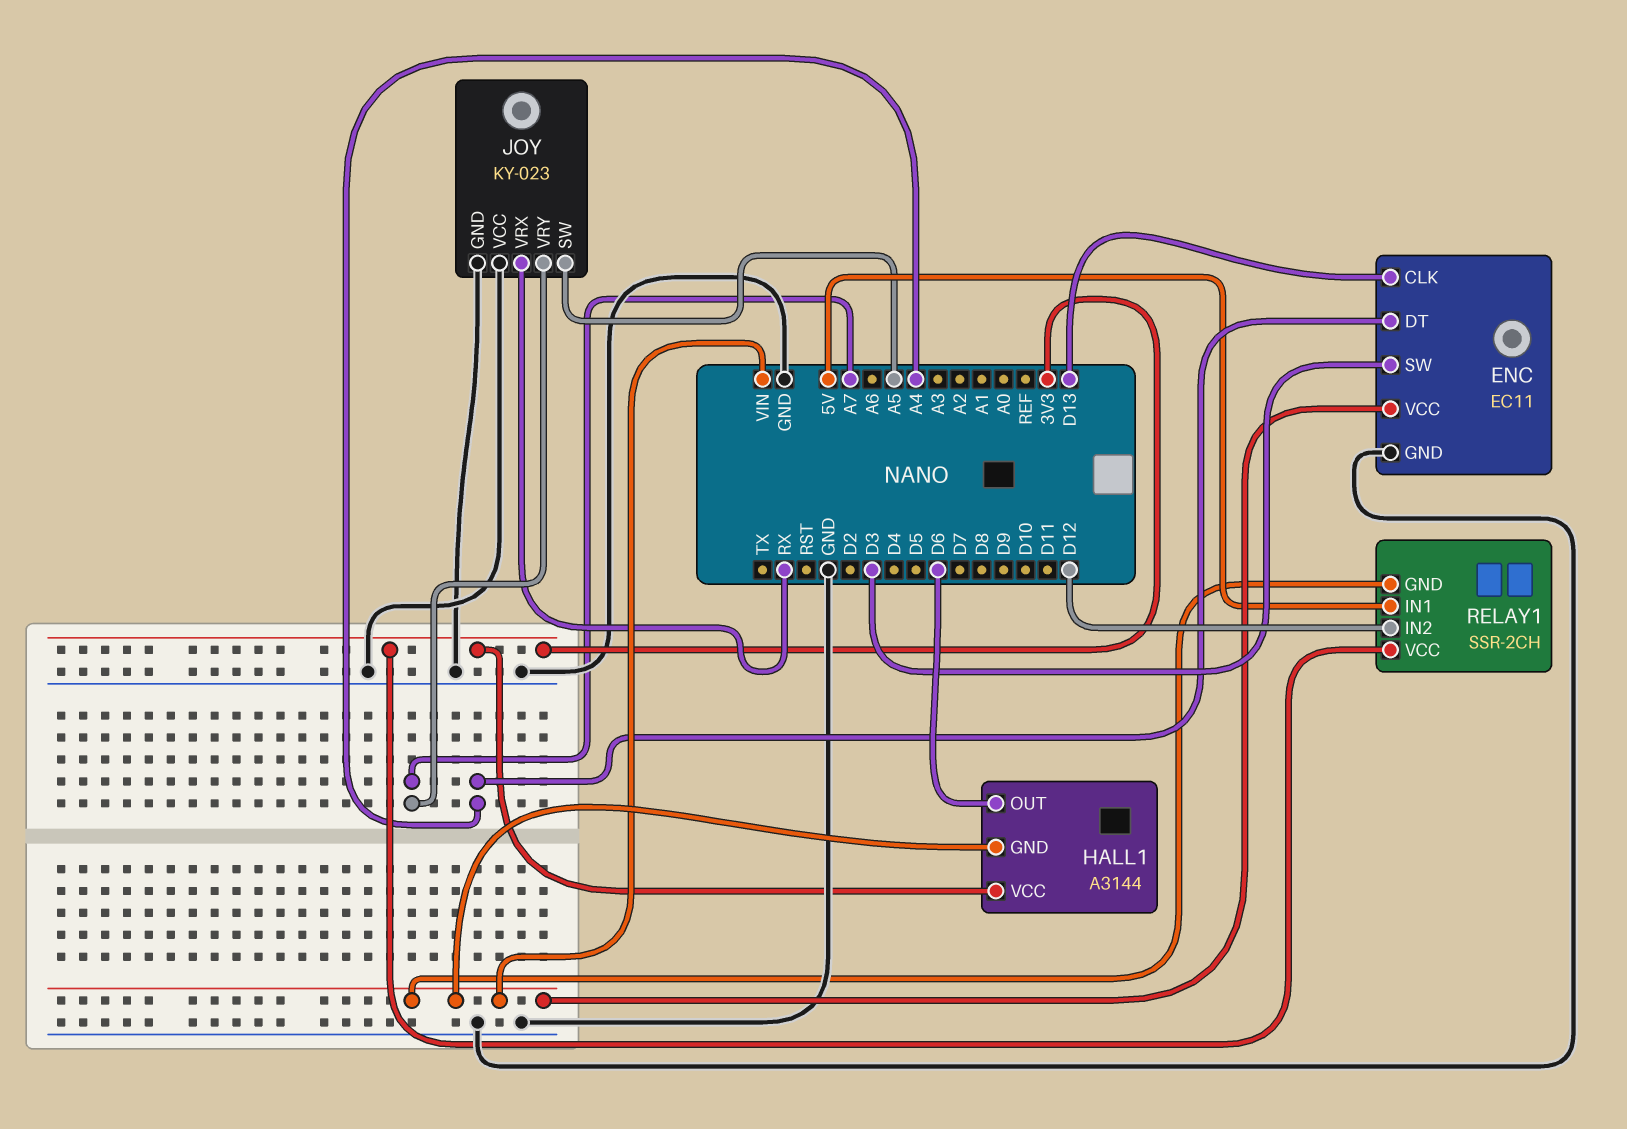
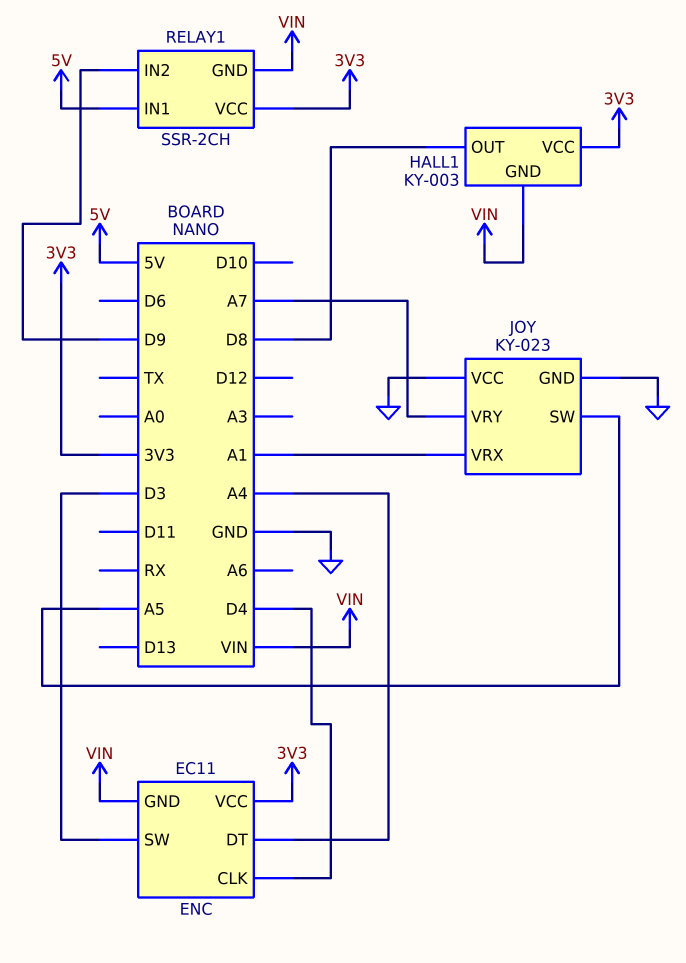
ENC pin CLK: D13 -> D4
ENC pin GND: GND -> VIN
ENC pin VCC: VIN -> 3V3
HALL1: A3144 -> KY-003
HALL1 pin OUT: D6 -> D8
JOY pin VRX: RX -> A1
RELAY1 pin IN2: D12 -> D9

